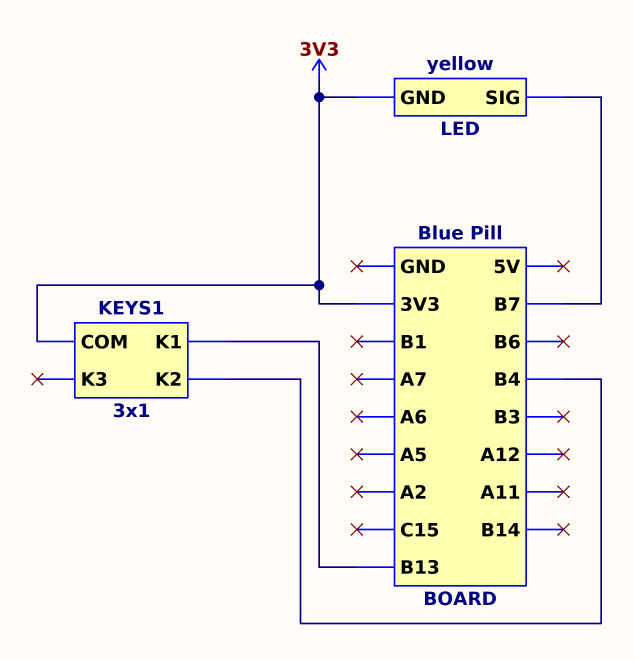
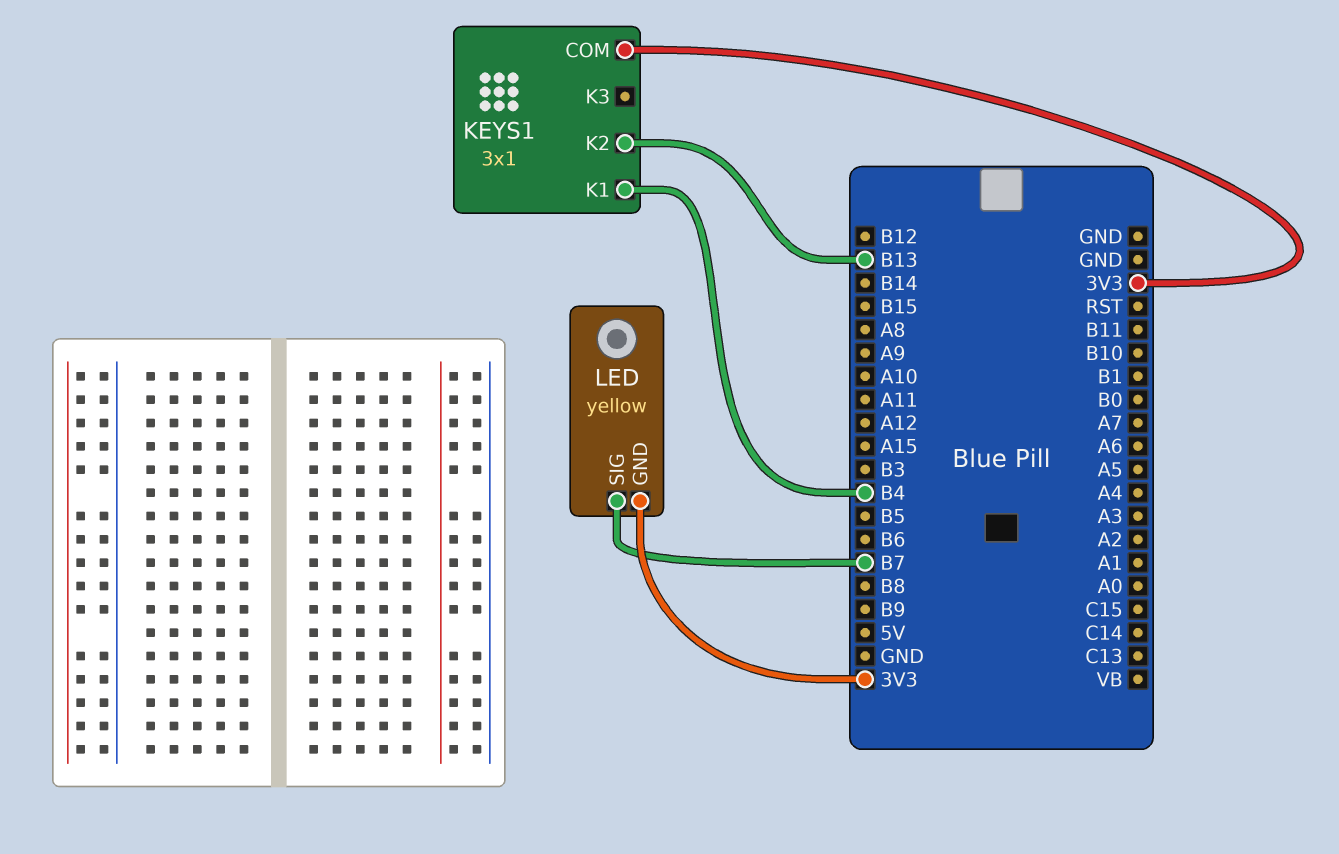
KEYS1 pin K1: B13 -> B4
KEYS1 pin K2: B4 -> B13

